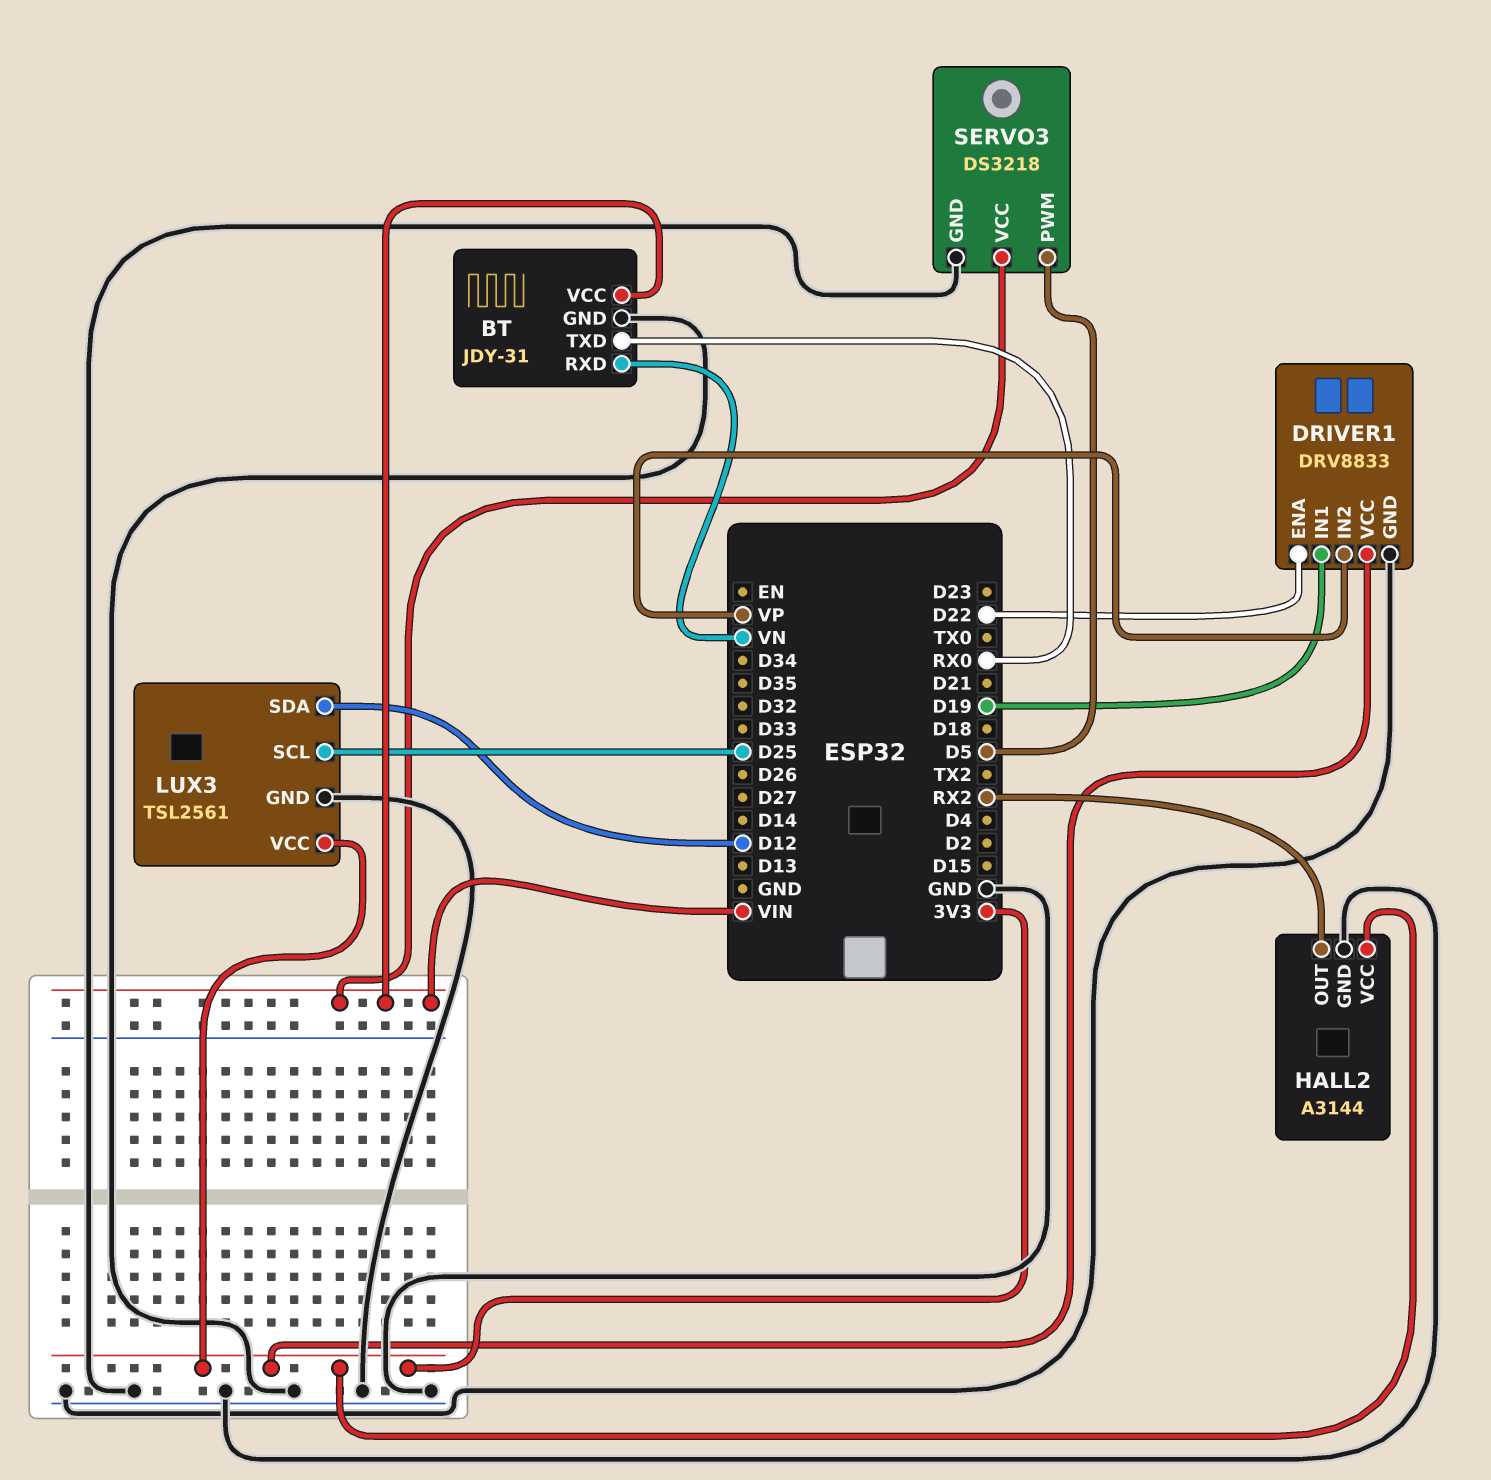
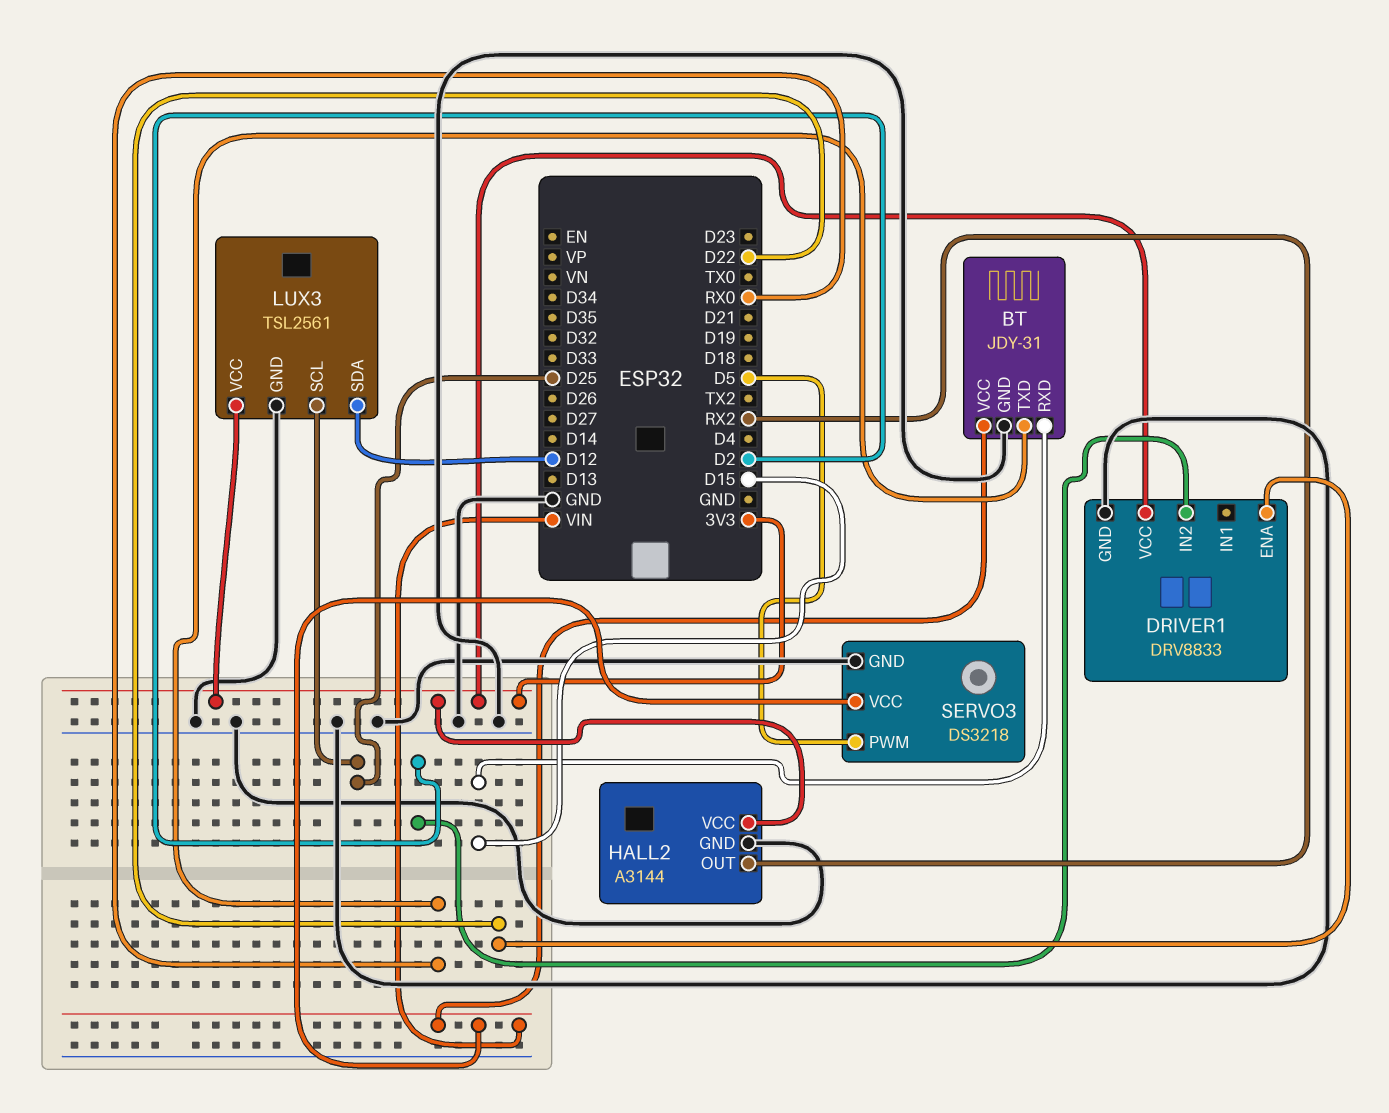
BT pin RXD: VN -> D15
DRIVER1 pin IN1: D19 -> none
DRIVER1 pin IN2: VP -> D2

